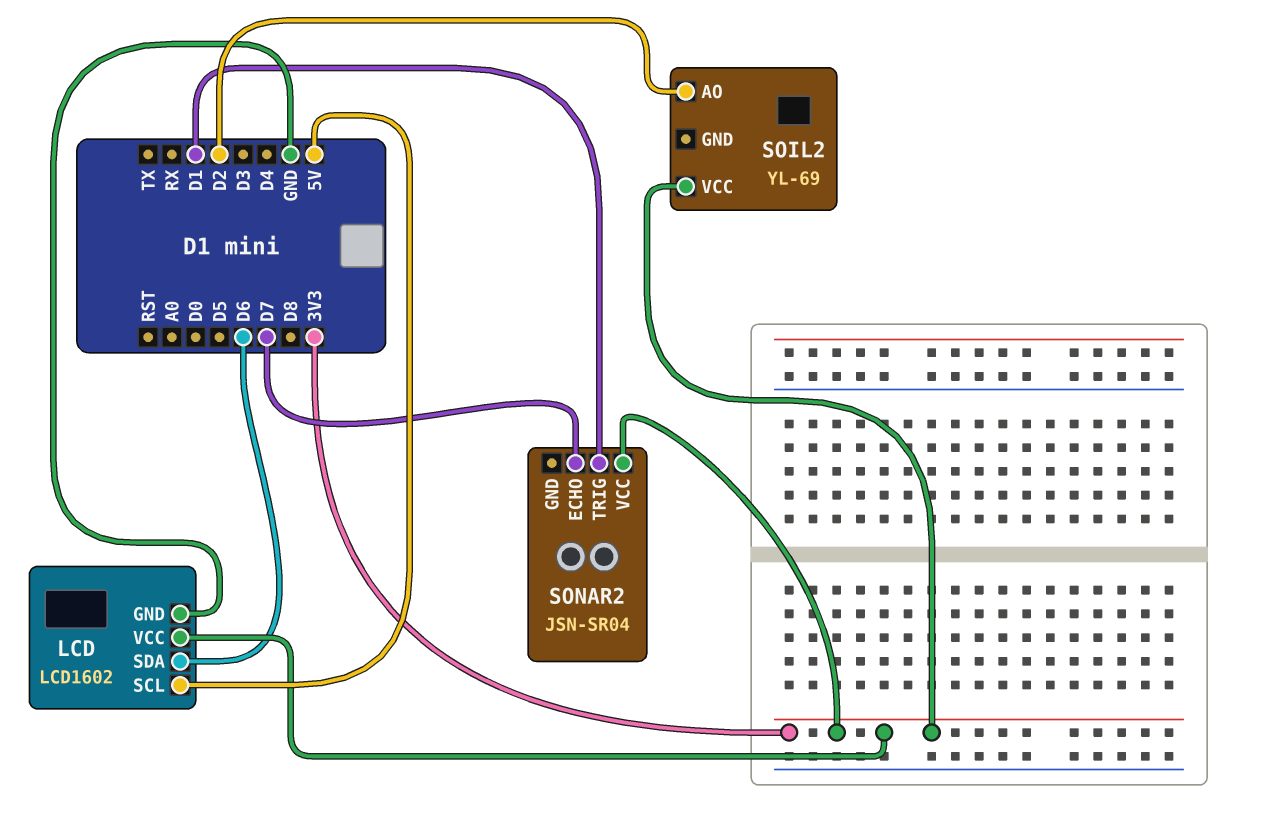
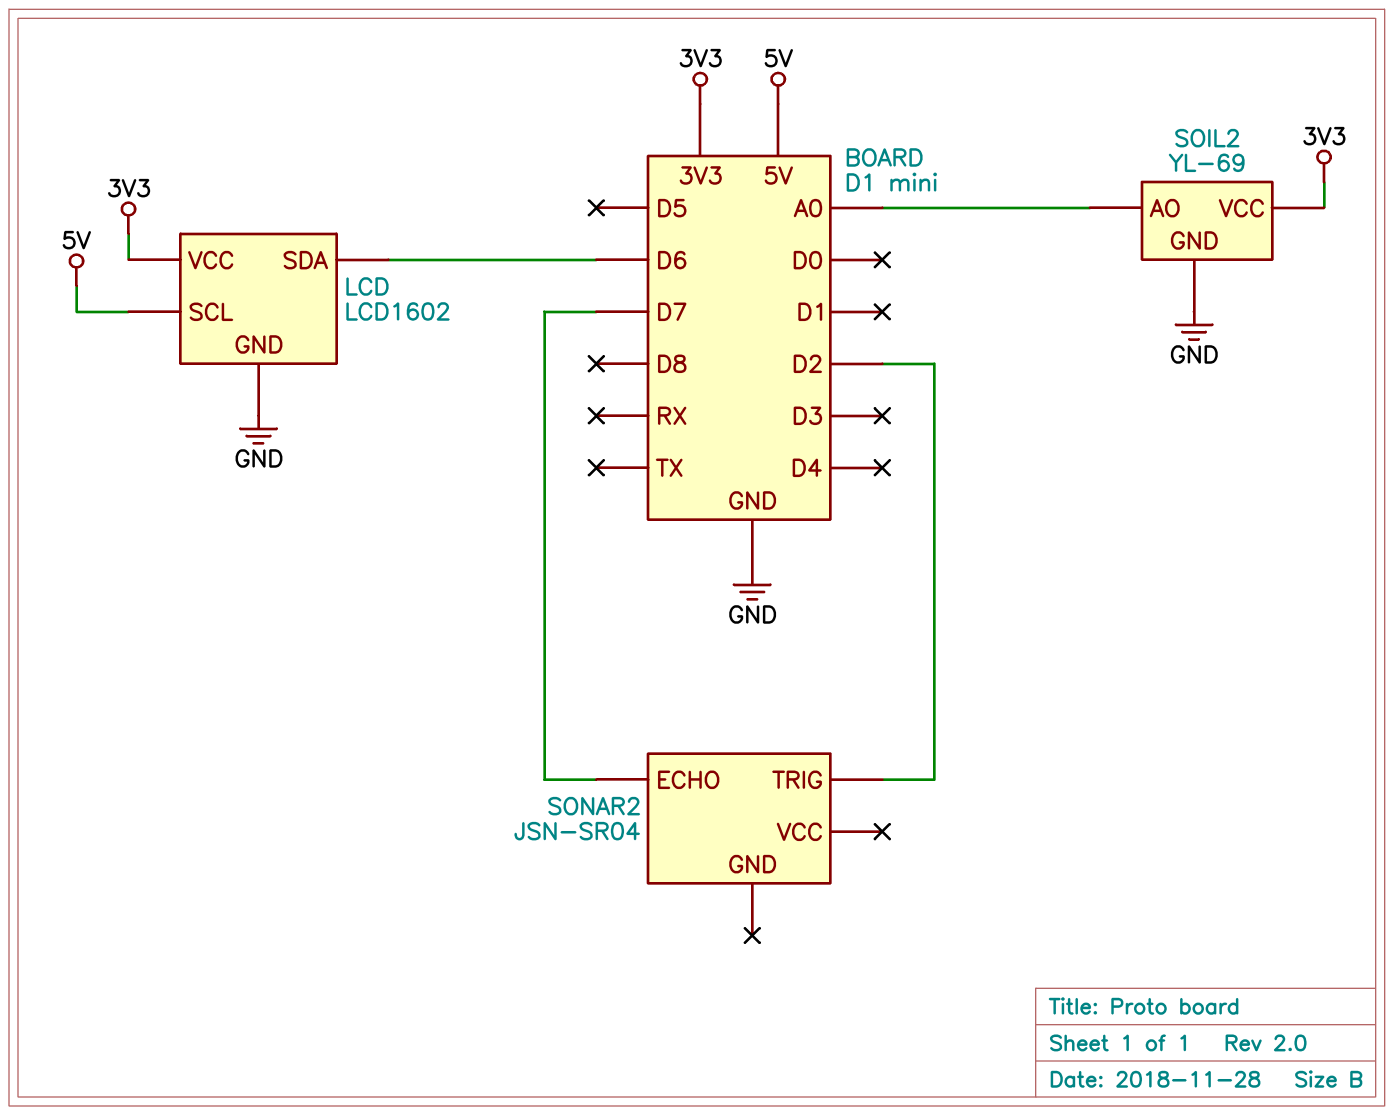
SOIL2 pin AO: D2 -> A0
SOIL2 pin GND: none -> GND
SONAR2 pin TRIG: D1 -> D2
SONAR2 pin VCC: 3V3 -> none

